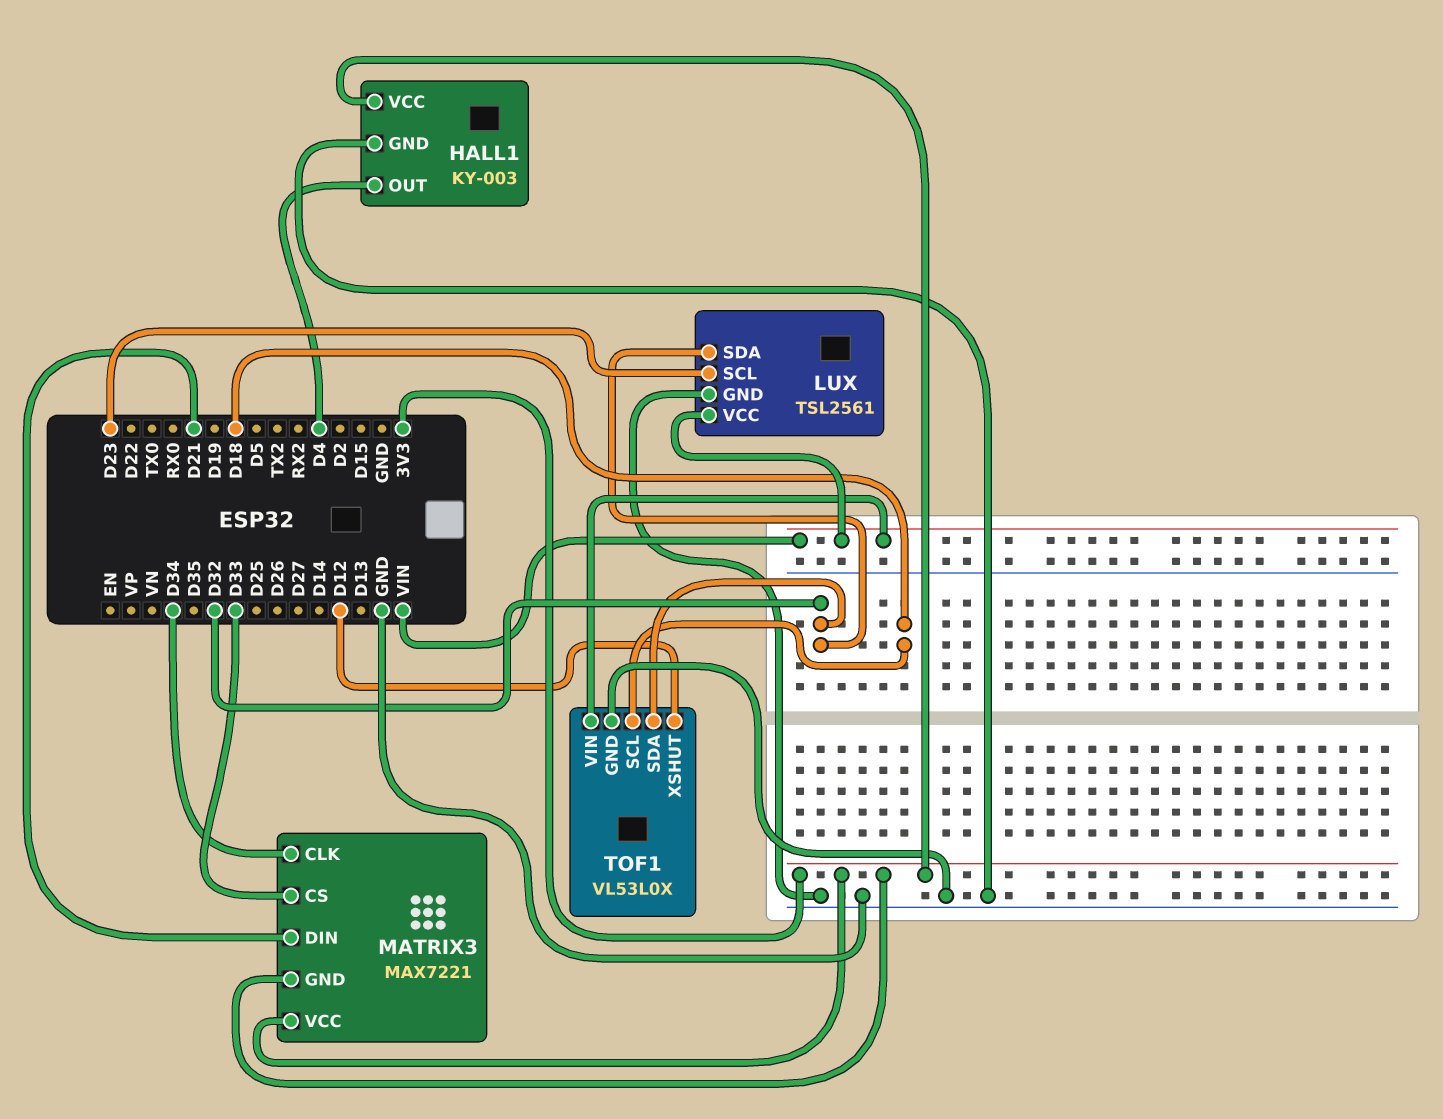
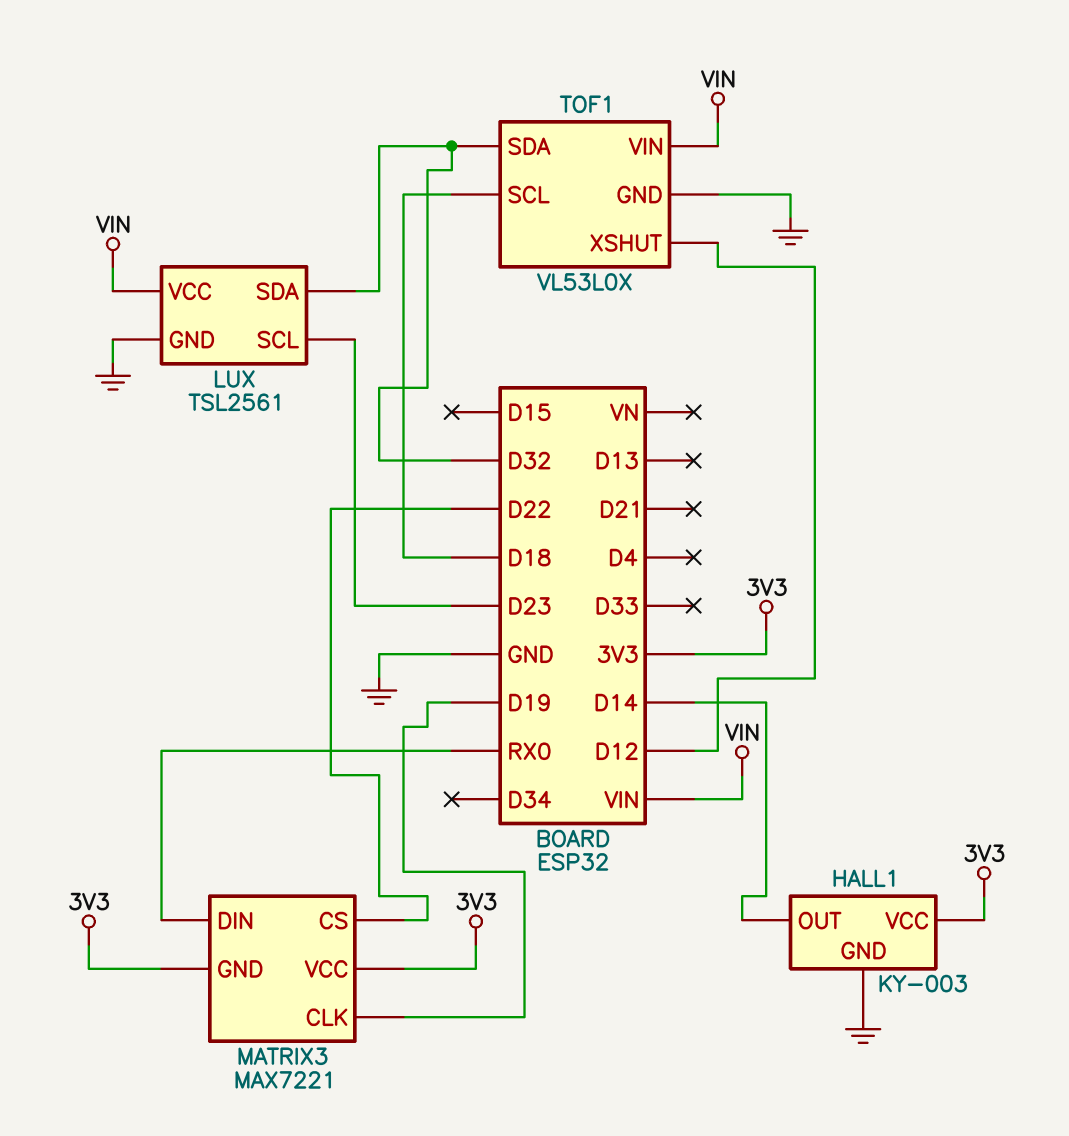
HALL1 pin OUT: D4 -> D14
MATRIX3 pin CLK: D34 -> D19
MATRIX3 pin CS: D33 -> D22
MATRIX3 pin DIN: D21 -> RX0

